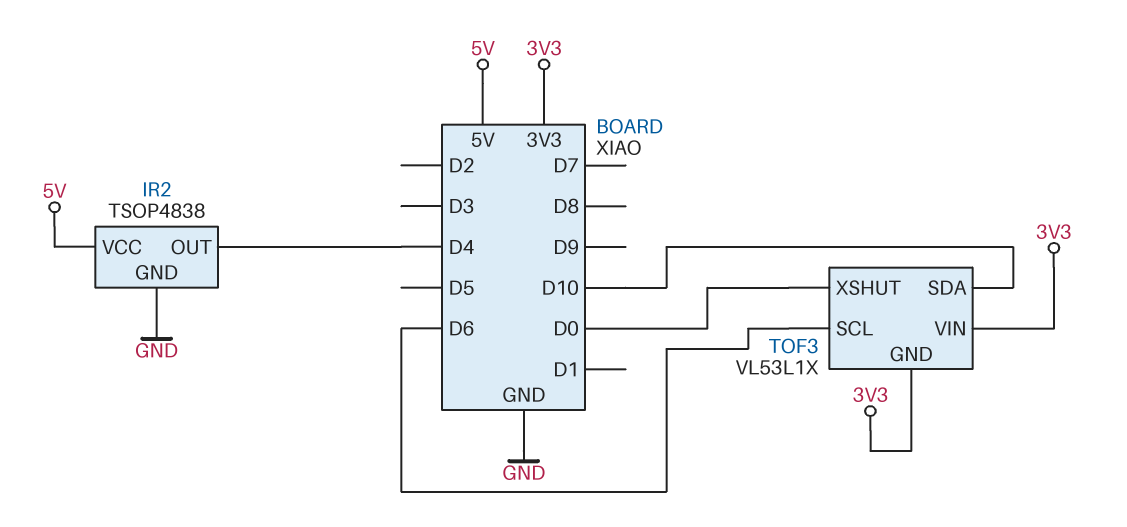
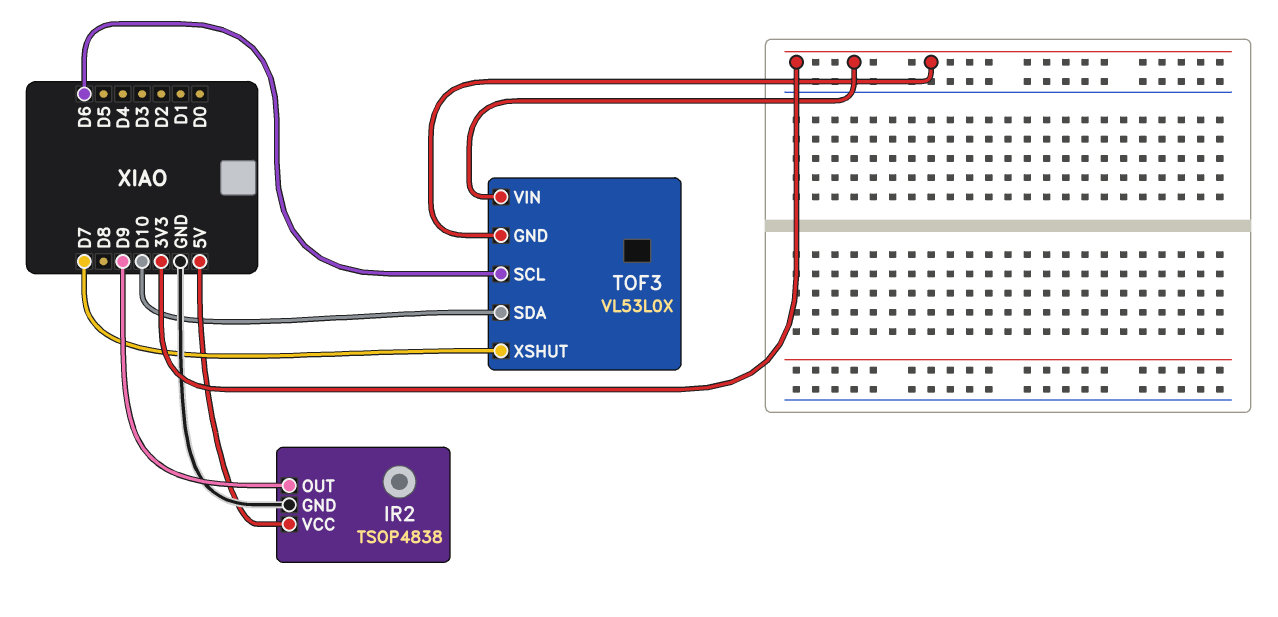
IR2 pin OUT: D4 -> D9
TOF3: VL53L1X -> VL53L0X
TOF3 pin XSHUT: D0 -> D7

